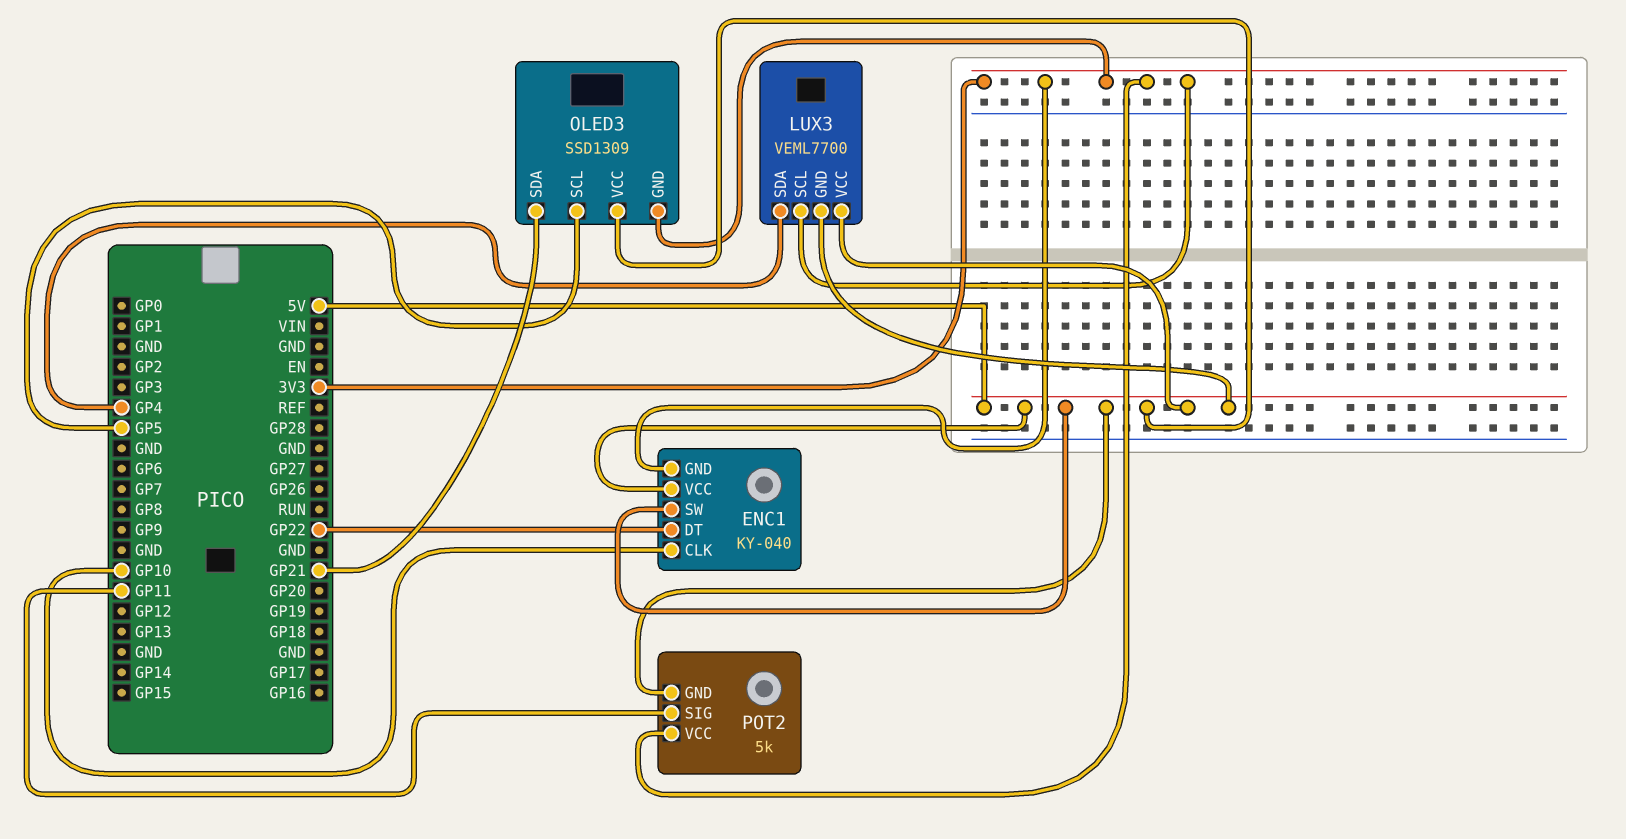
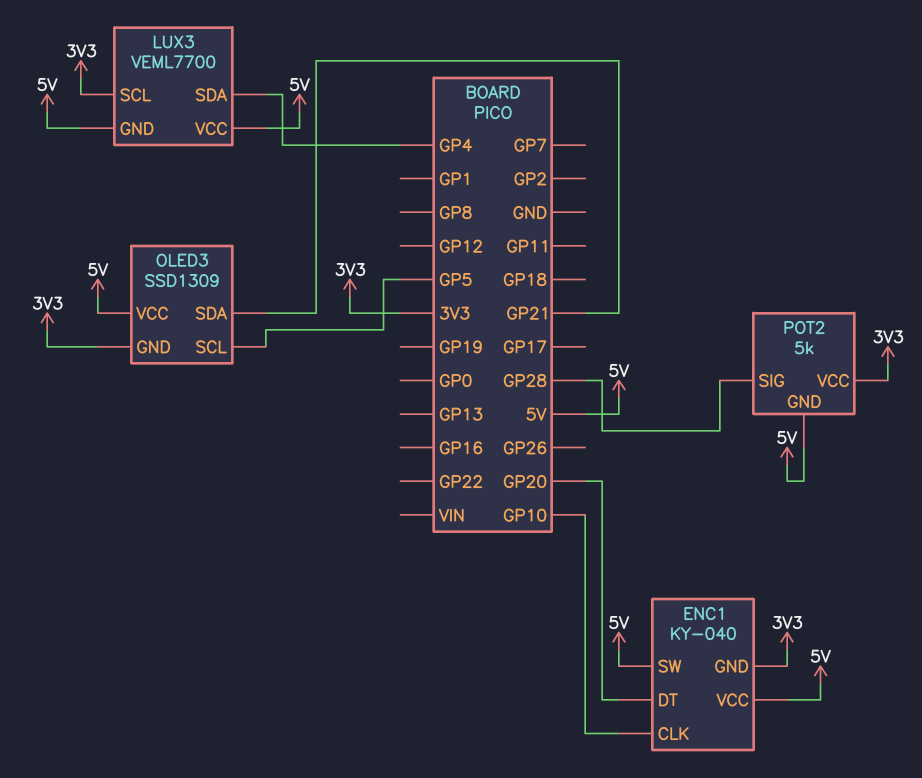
ENC1 pin DT: GP22 -> GP20
POT2 pin SIG: GP11 -> GP28

